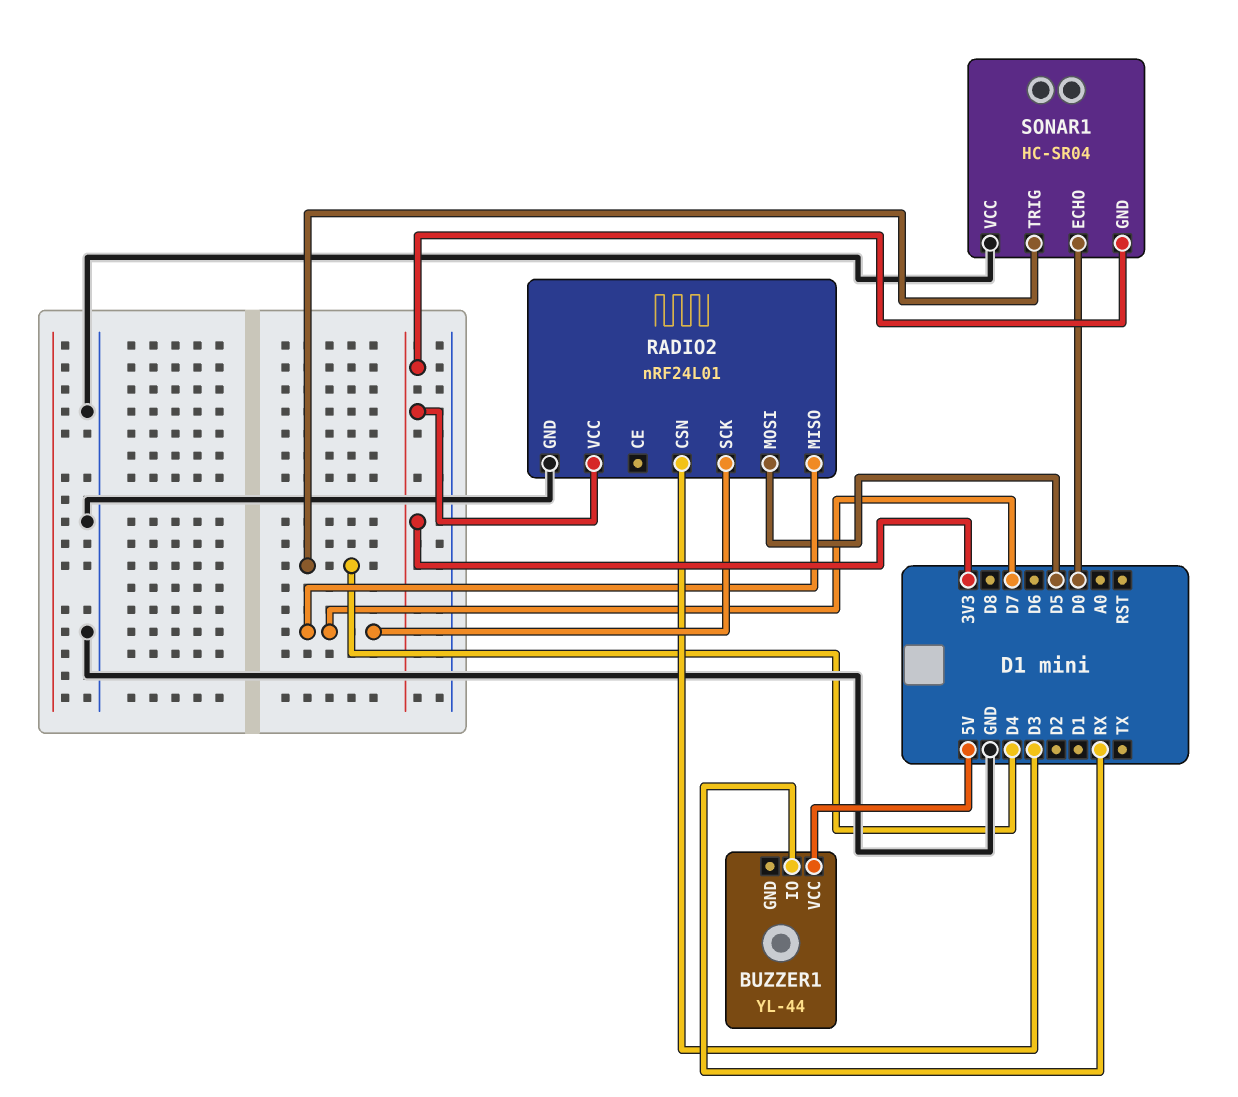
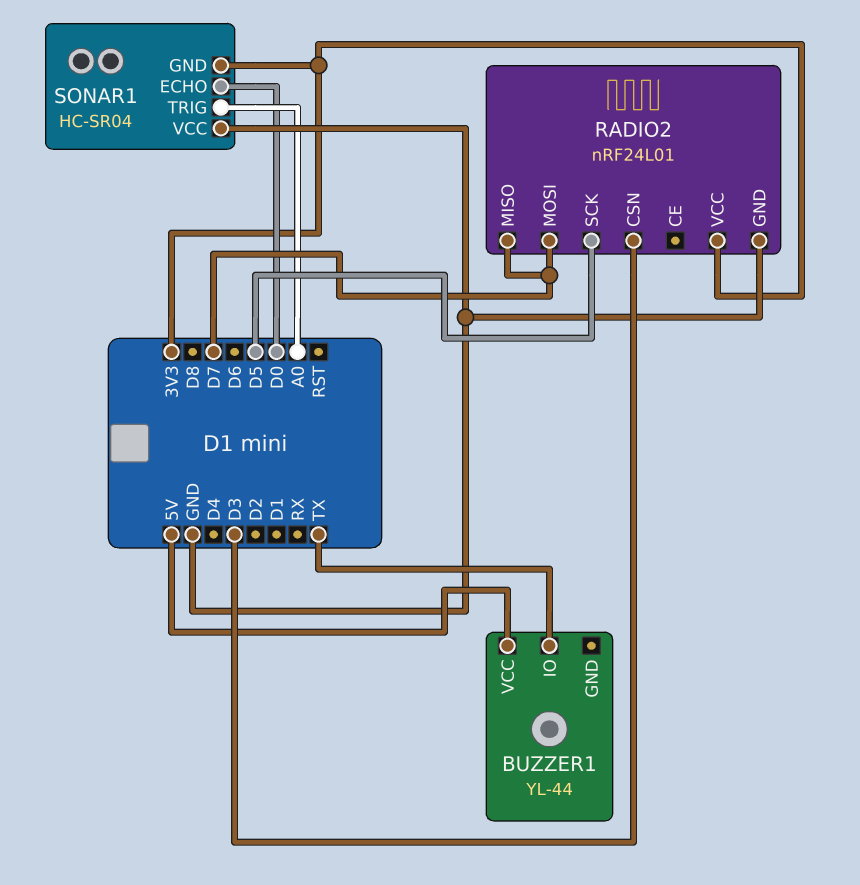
BUZZER1 pin IO: RX -> TX
RADIO2 pin MOSI: D5 -> D7
RADIO2 pin SCK: D7 -> D5
SONAR1 pin TRIG: D4 -> A0

